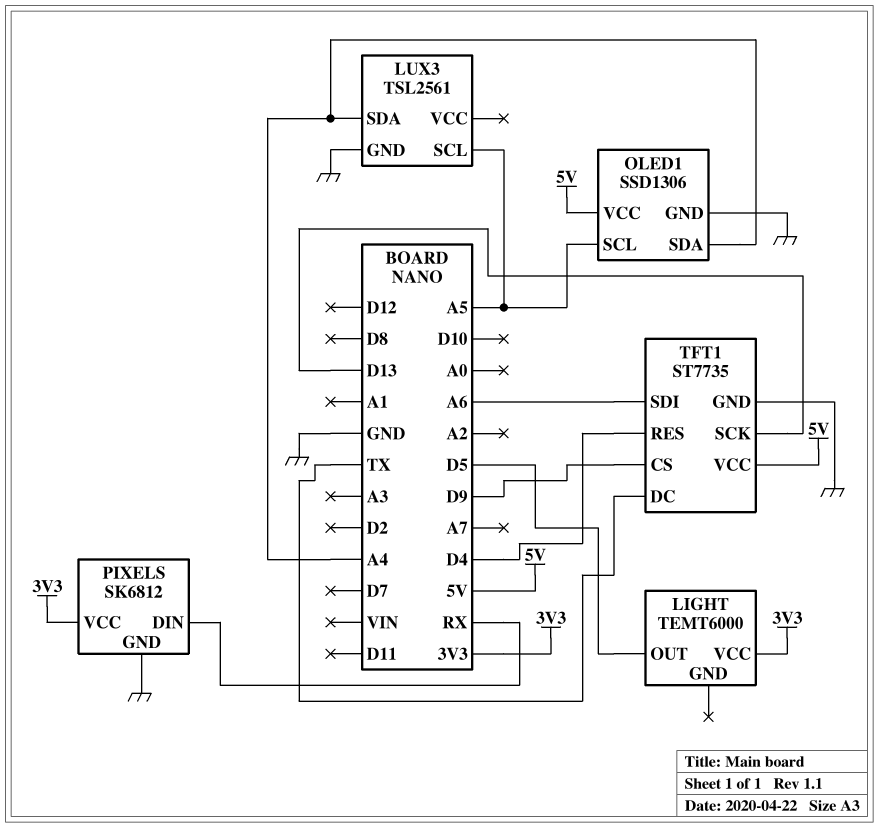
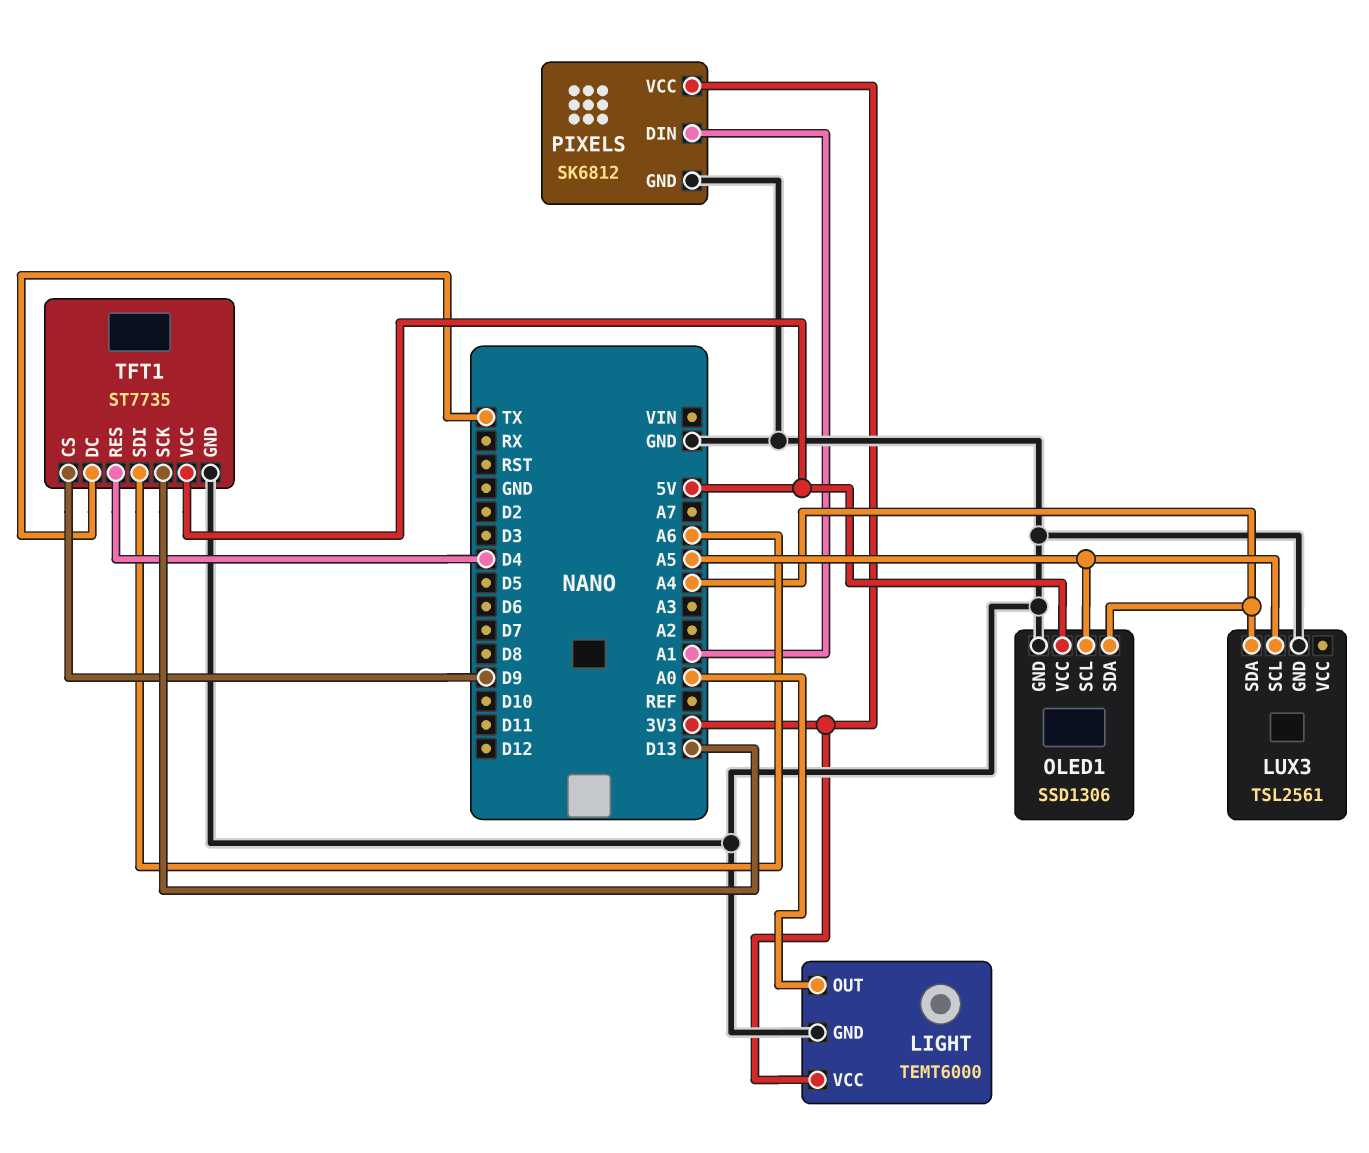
LIGHT pin GND: none -> GND
LIGHT pin OUT: D5 -> A0
PIXELS pin DIN: RX -> A1

